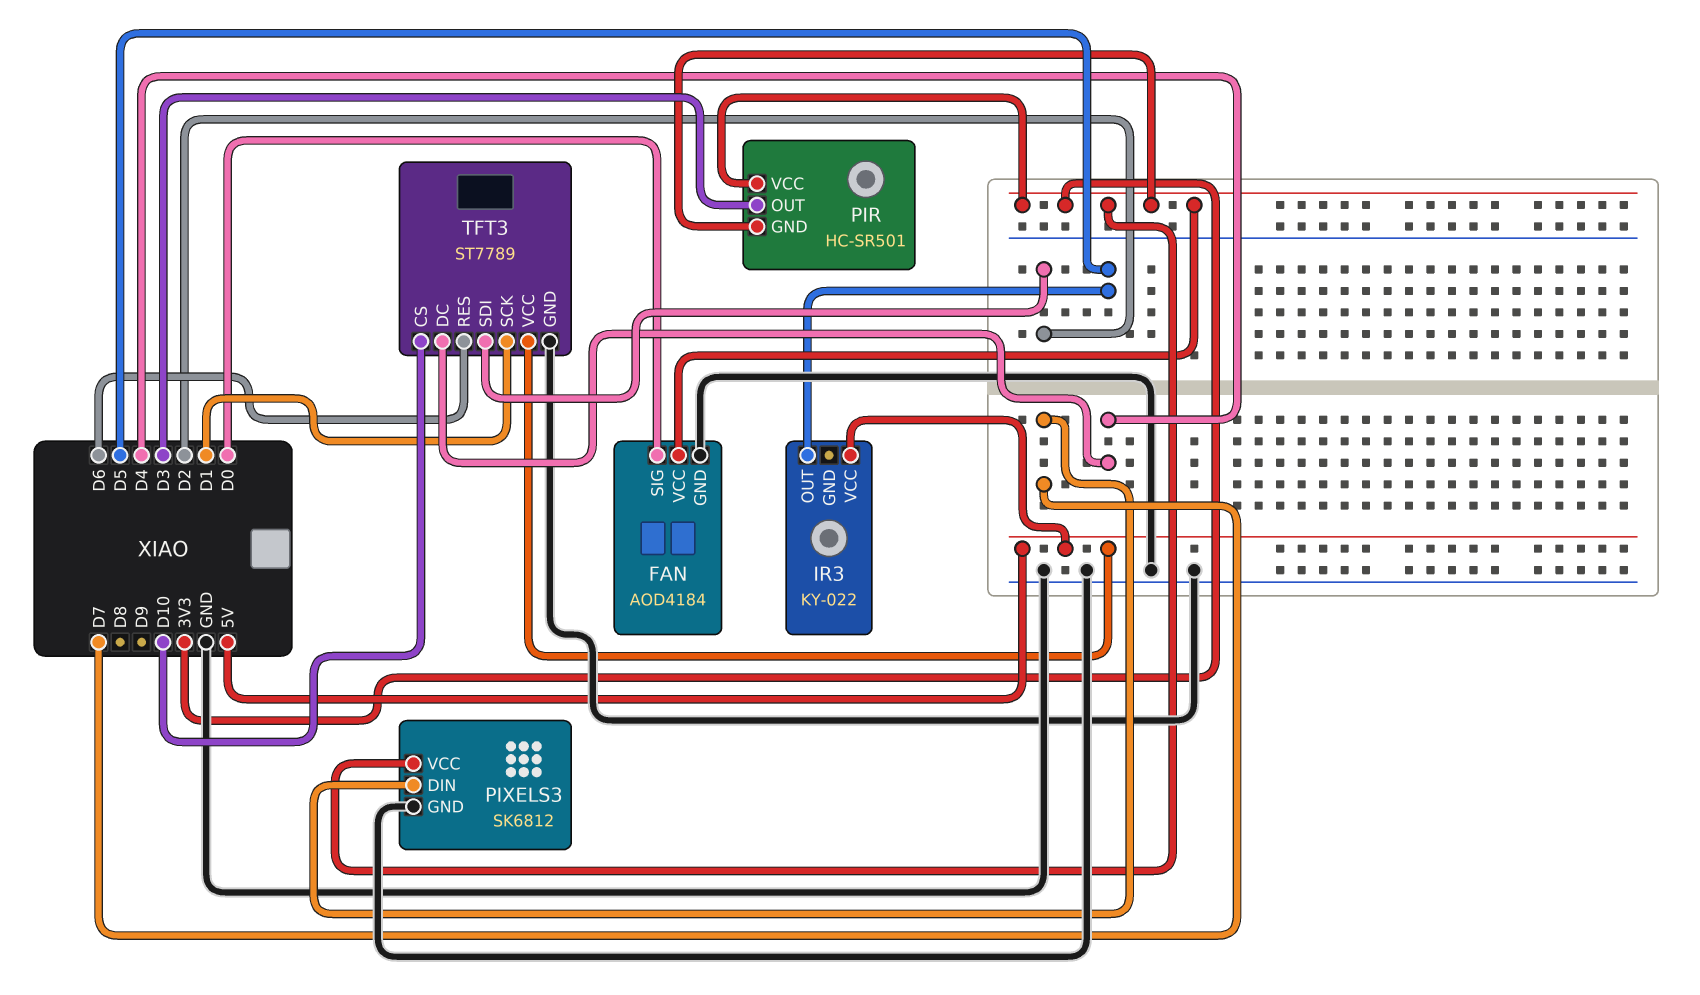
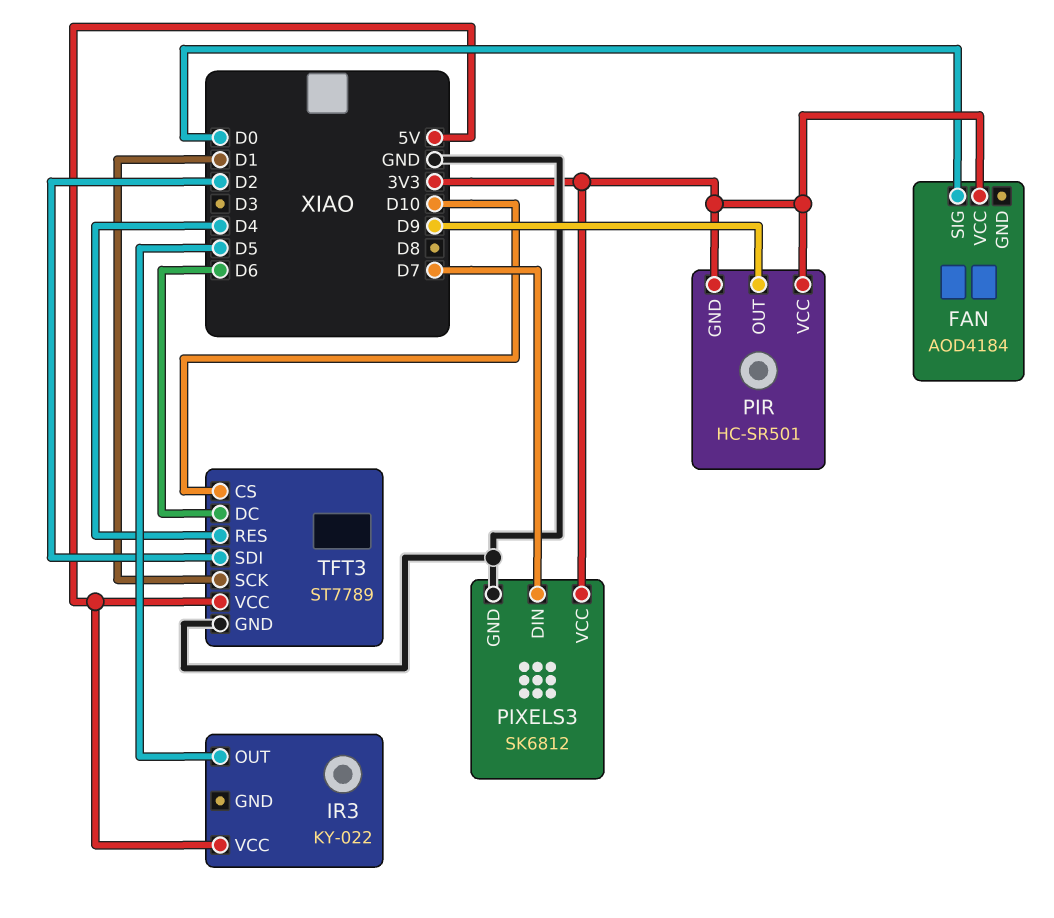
FAN pin GND: GND -> none
PIR pin OUT: D3 -> D9
TFT3 pin DC: D4 -> D6
TFT3 pin RES: D6 -> D4

